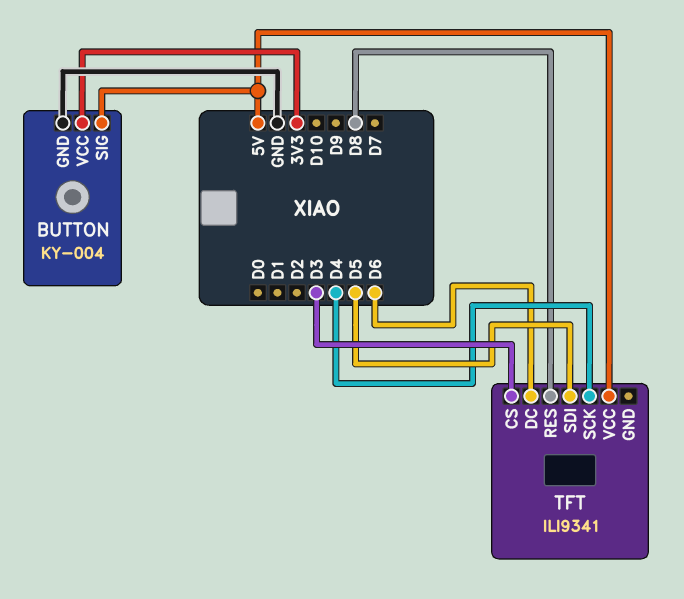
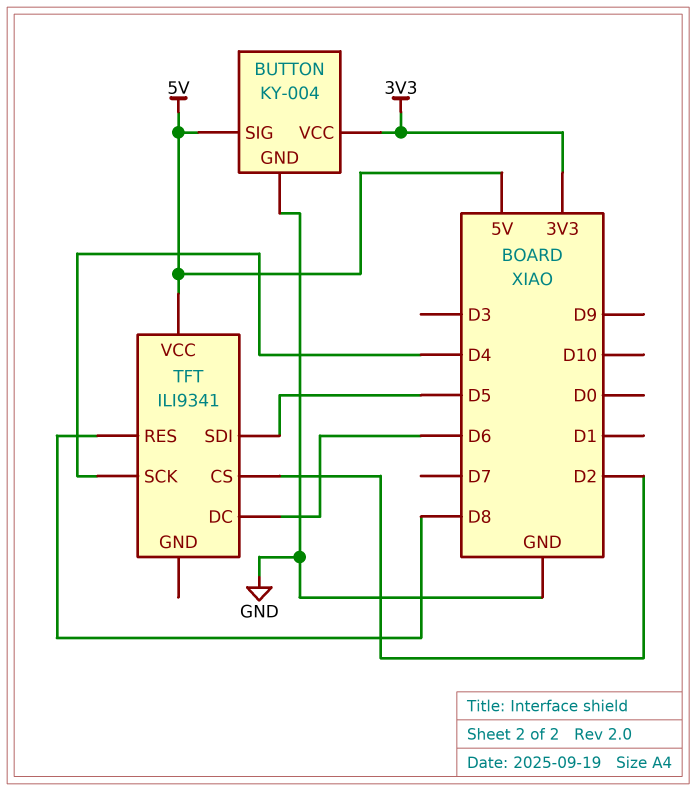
TFT pin CS: D3 -> D2

